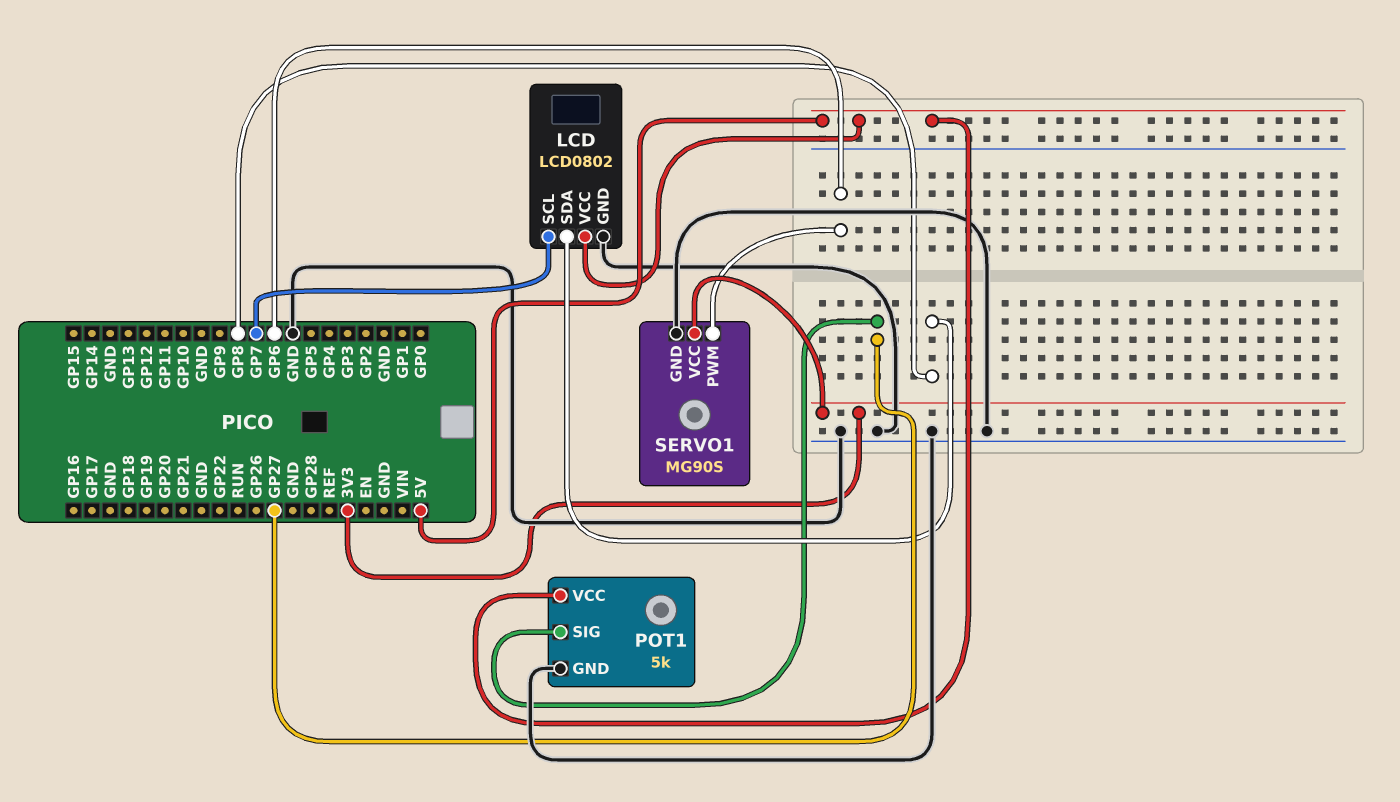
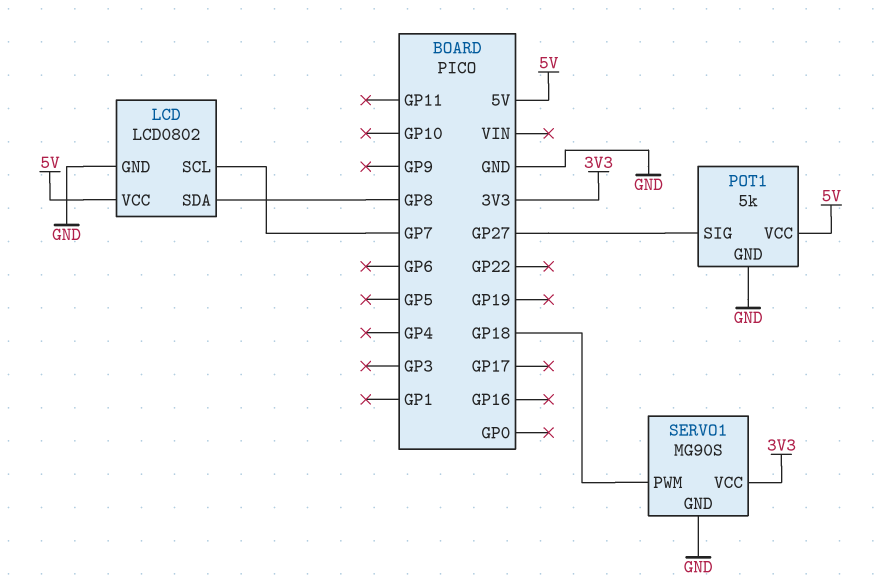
SERVO1 pin PWM: GP6 -> GP18

